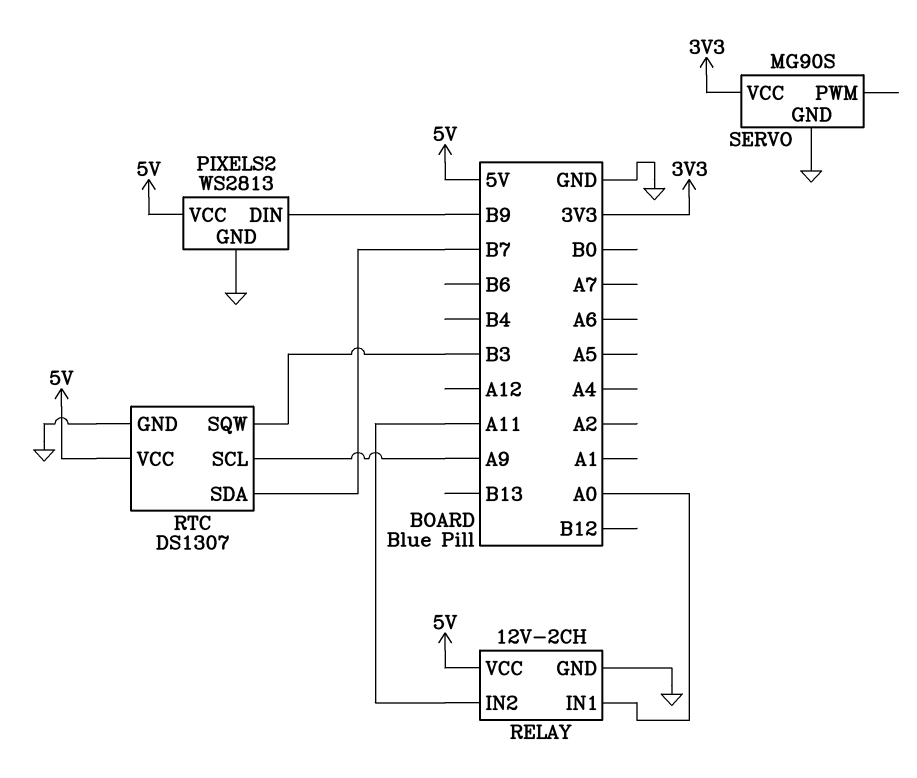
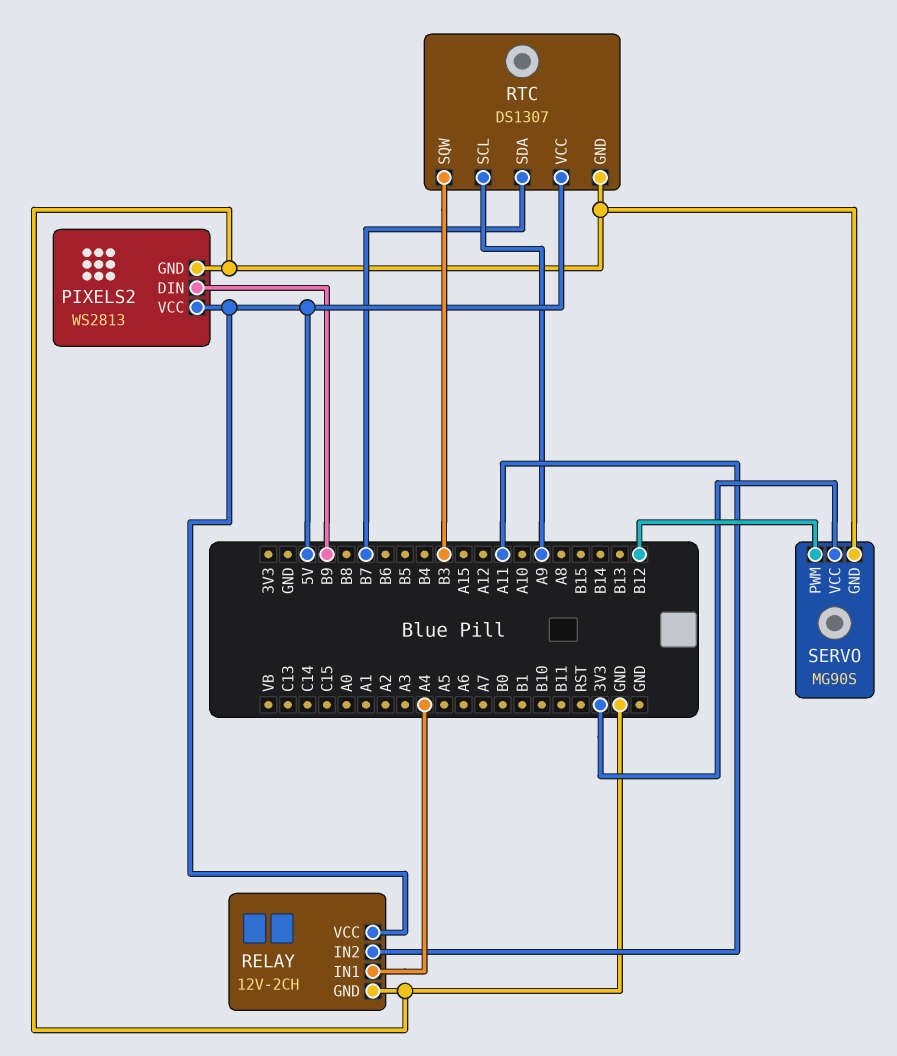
RELAY pin IN1: A0 -> A4
SERVO pin PWM: none -> B12

